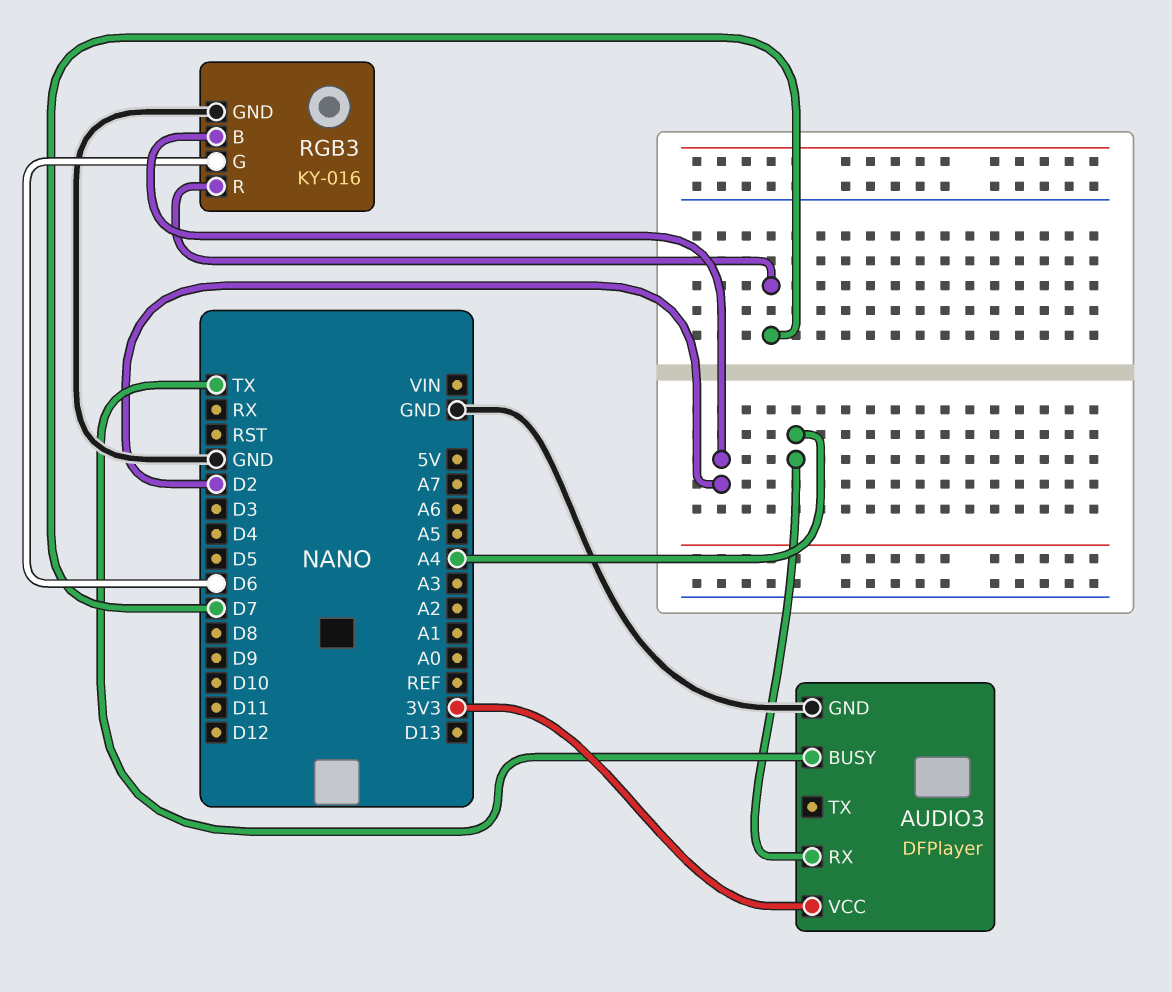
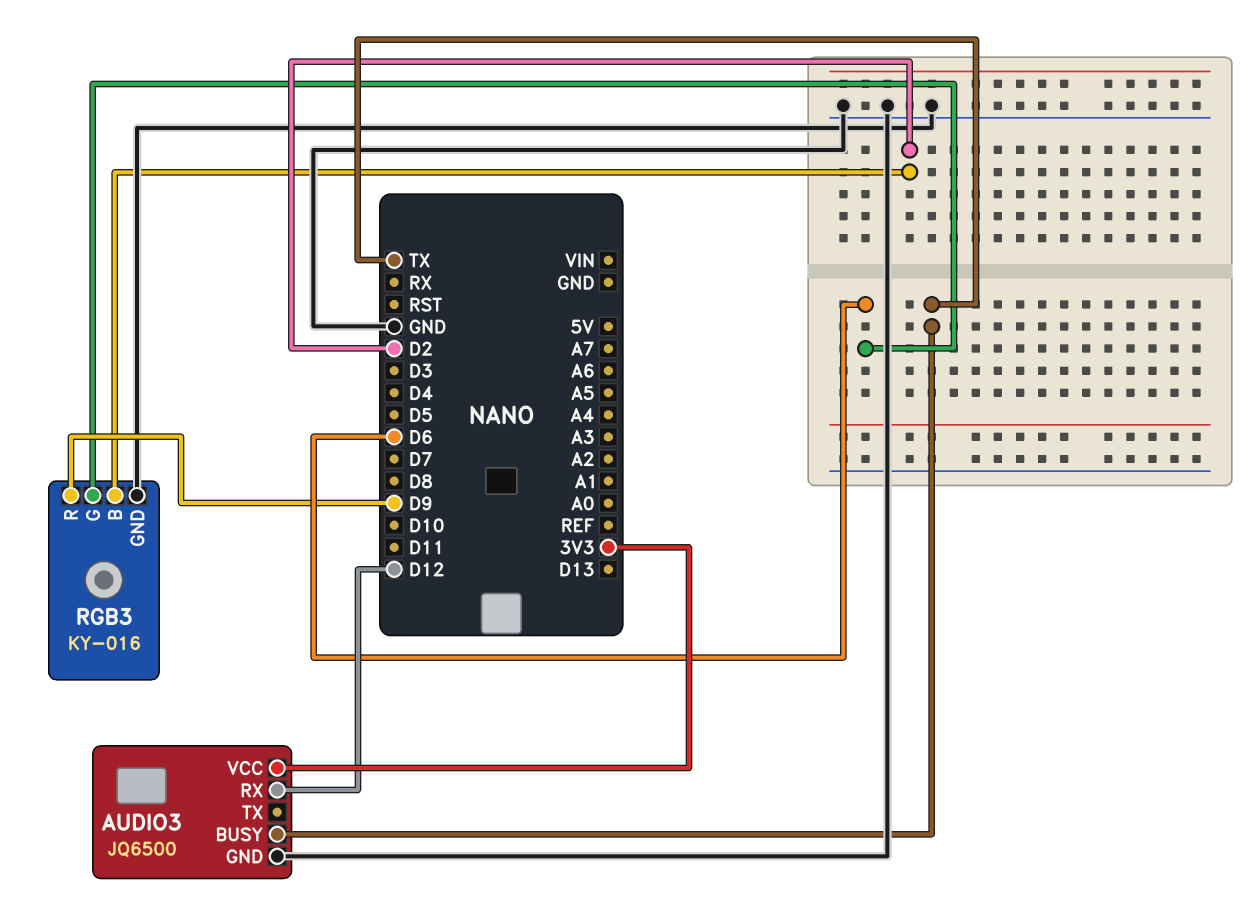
AUDIO3: DFPlayer -> JQ6500
AUDIO3 pin RX: A4 -> D12
RGB3 pin R: D7 -> D9

